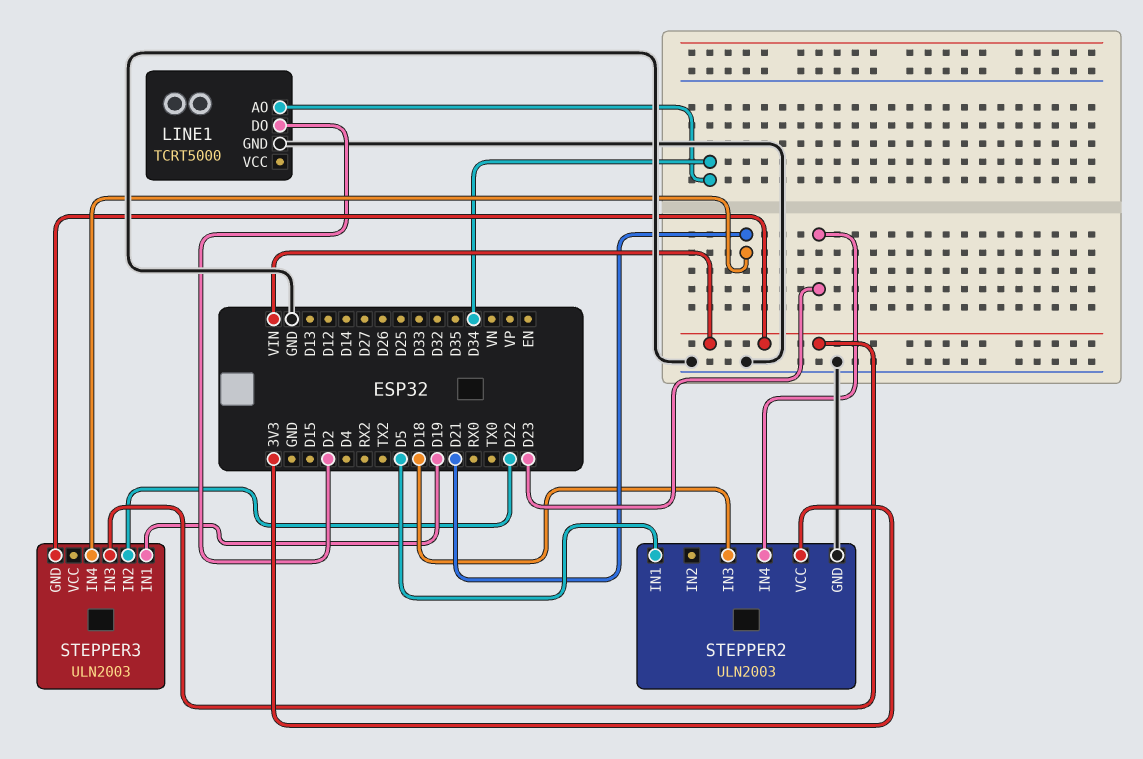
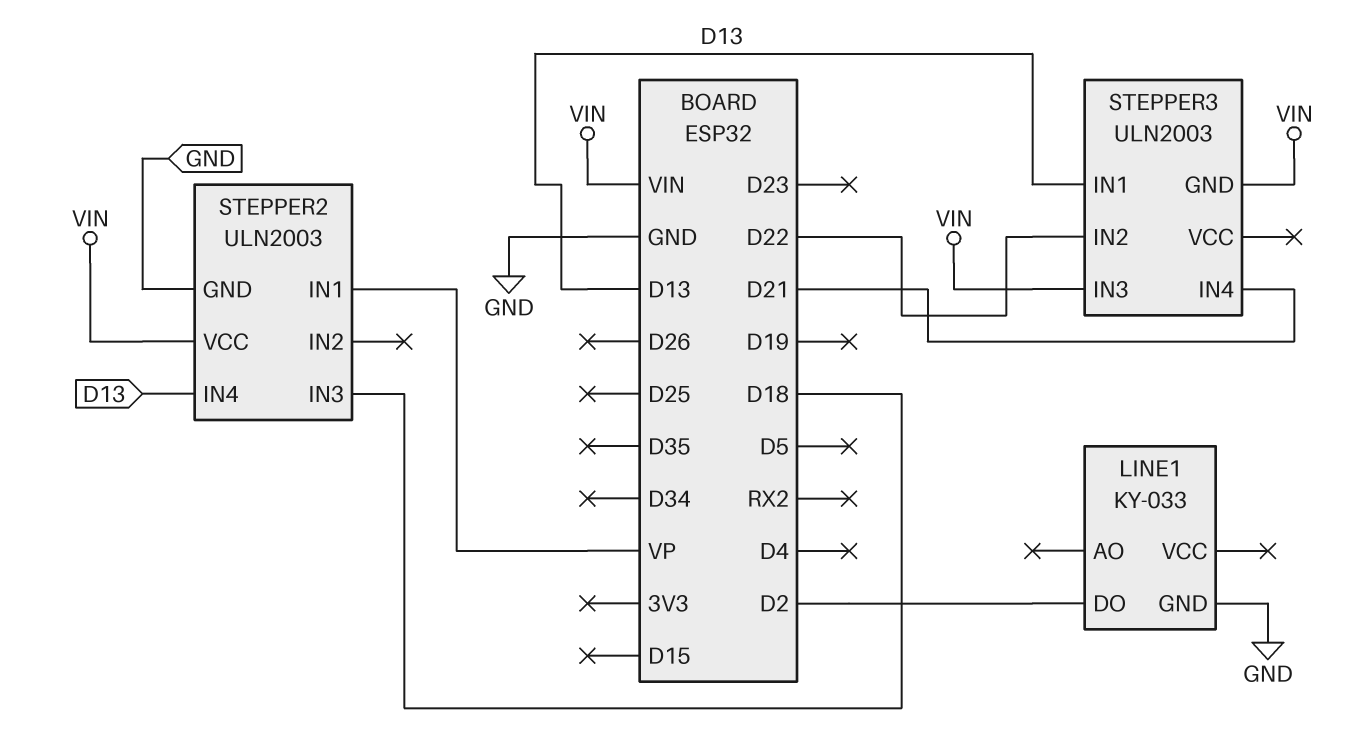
LINE1: TCRT5000 -> KY-033
LINE1 pin AO: D34 -> none
STEPPER2 pin IN1: D5 -> VP
STEPPER2 pin IN4: D23 -> D13
STEPPER2 pin VCC: 3V3 -> VIN
STEPPER3 pin IN1: D19 -> D13

